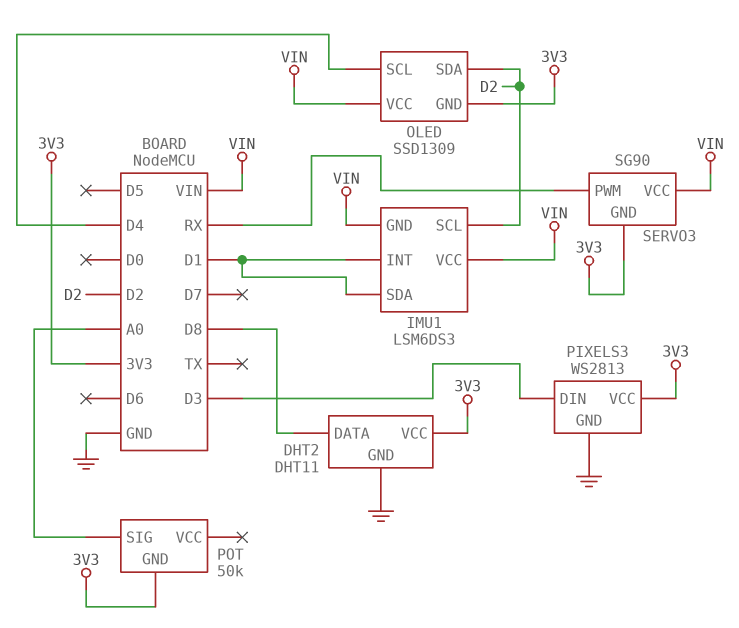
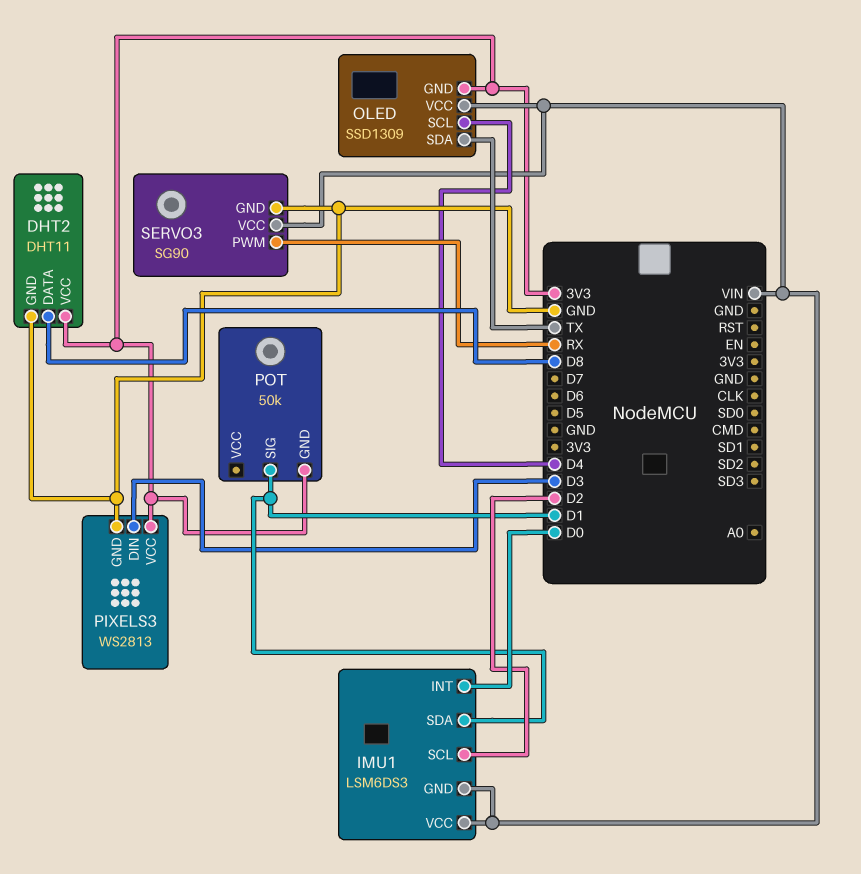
IMU1 pin INT: D1 -> D0
OLED pin SDA: D2 -> TX
POT pin SIG: A0 -> D1
SERVO3 pin GND: 3V3 -> GND

